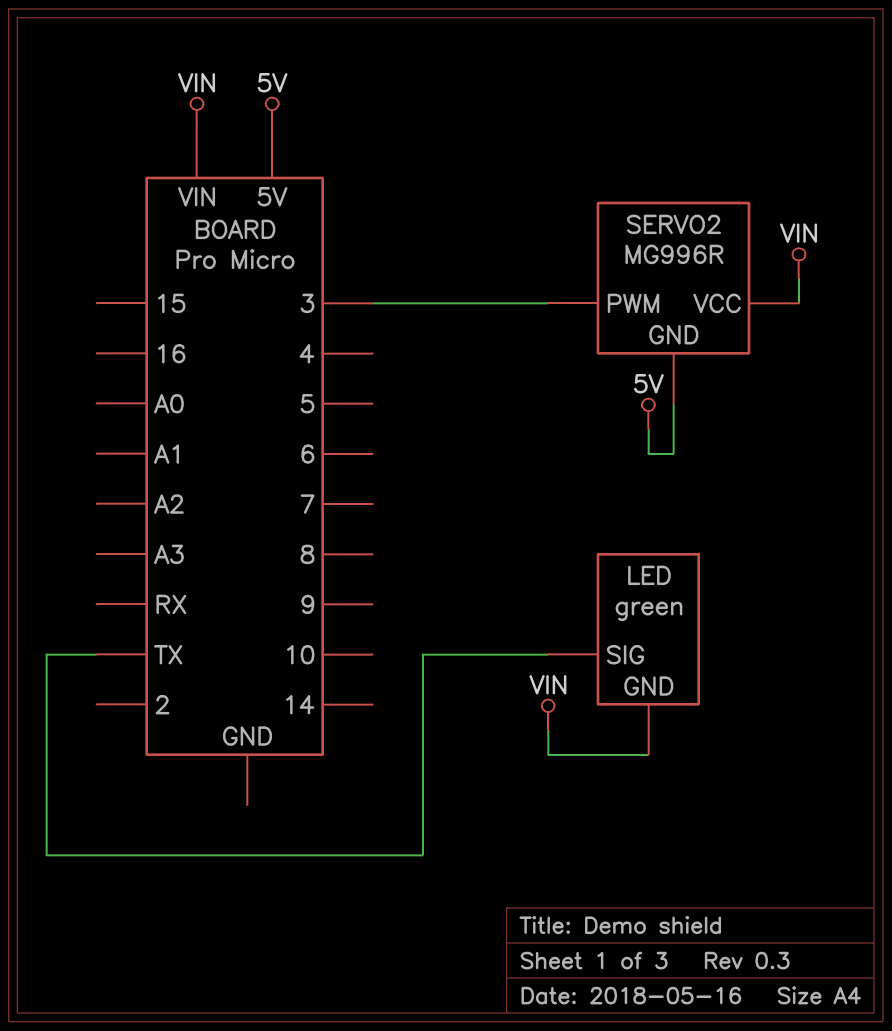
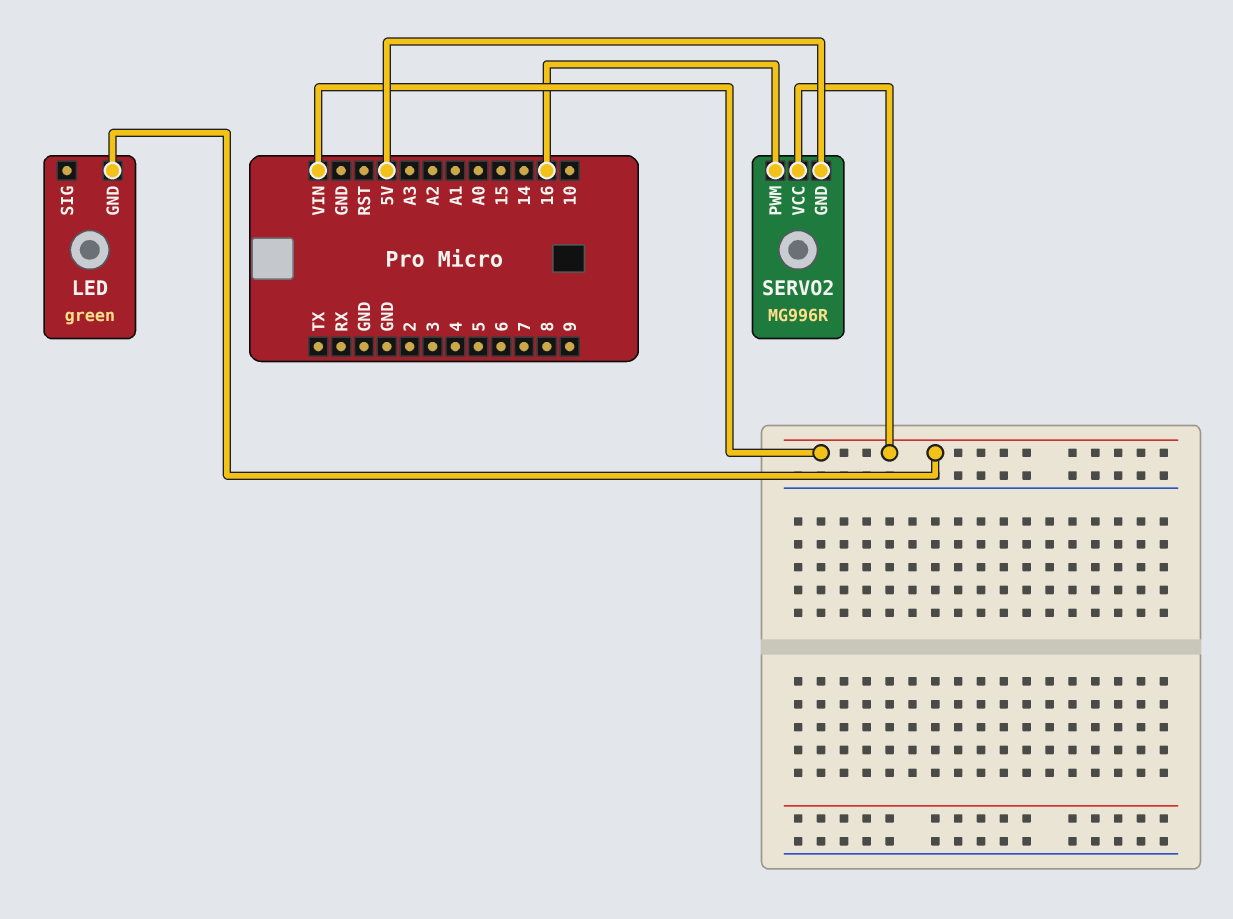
LED pin SIG: TX -> none
SERVO2 pin PWM: 3 -> 16

